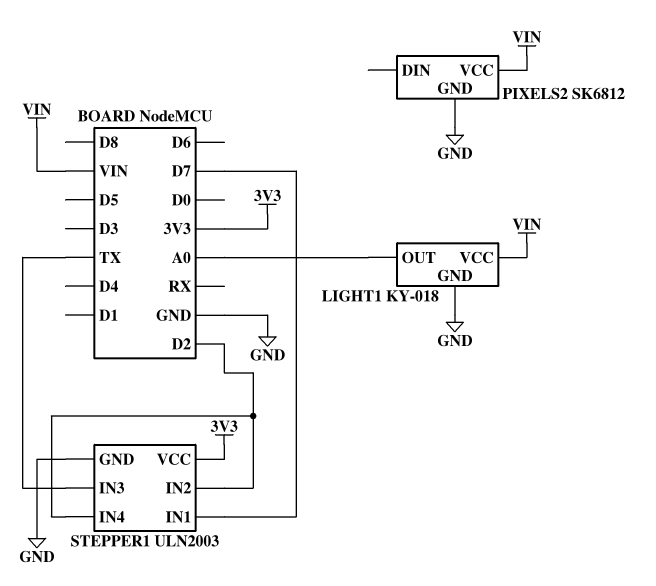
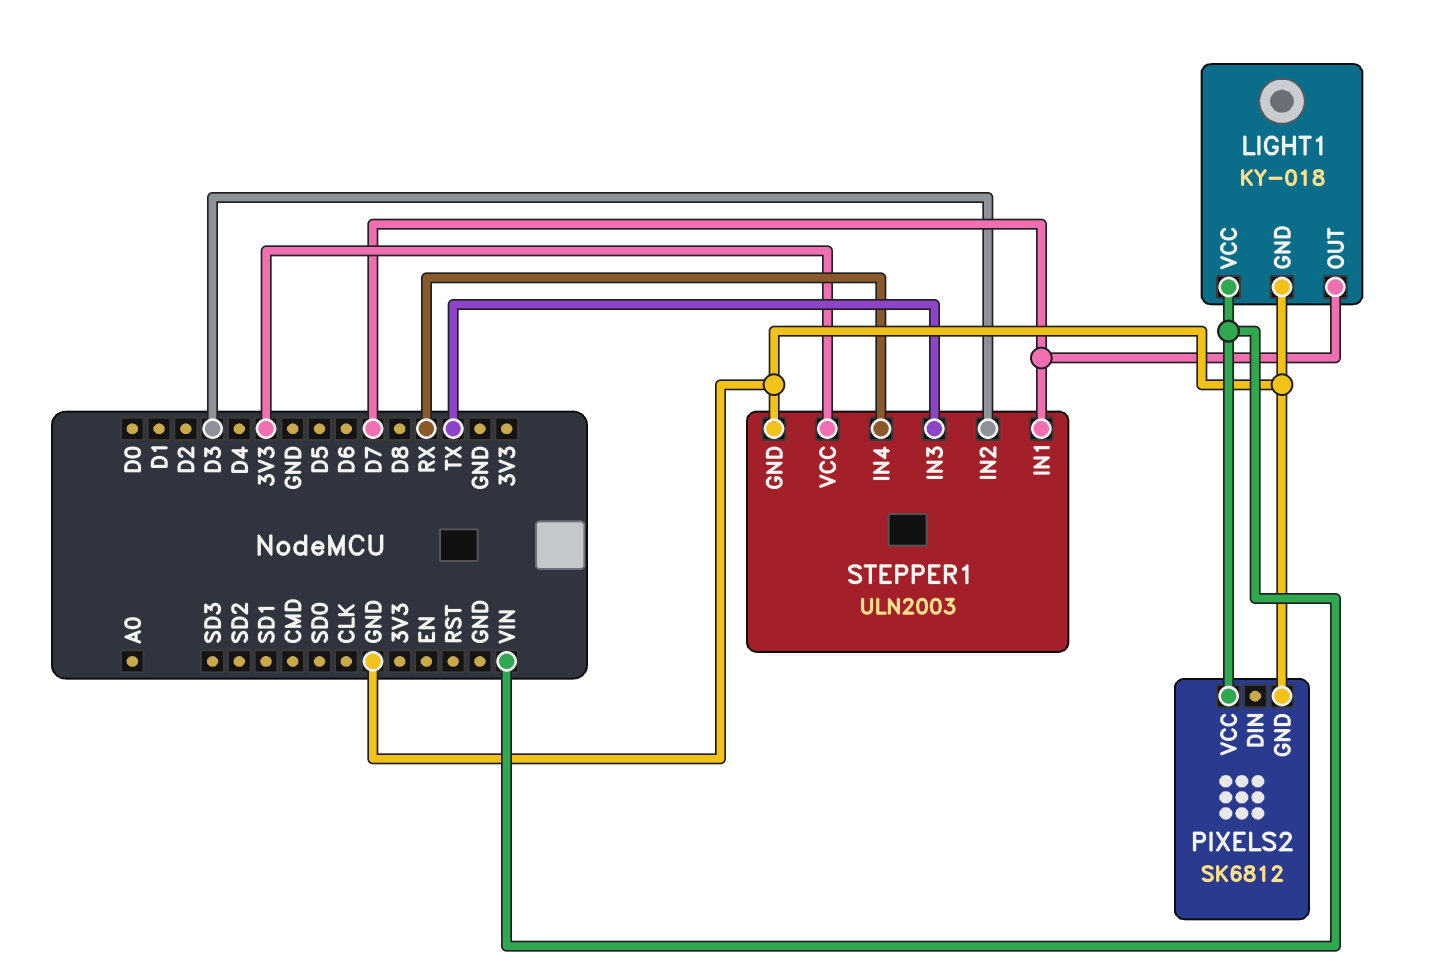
LIGHT1 pin OUT: A0 -> D7
STEPPER1 pin IN2: D2 -> D3
STEPPER1 pin IN4: D2 -> RX

